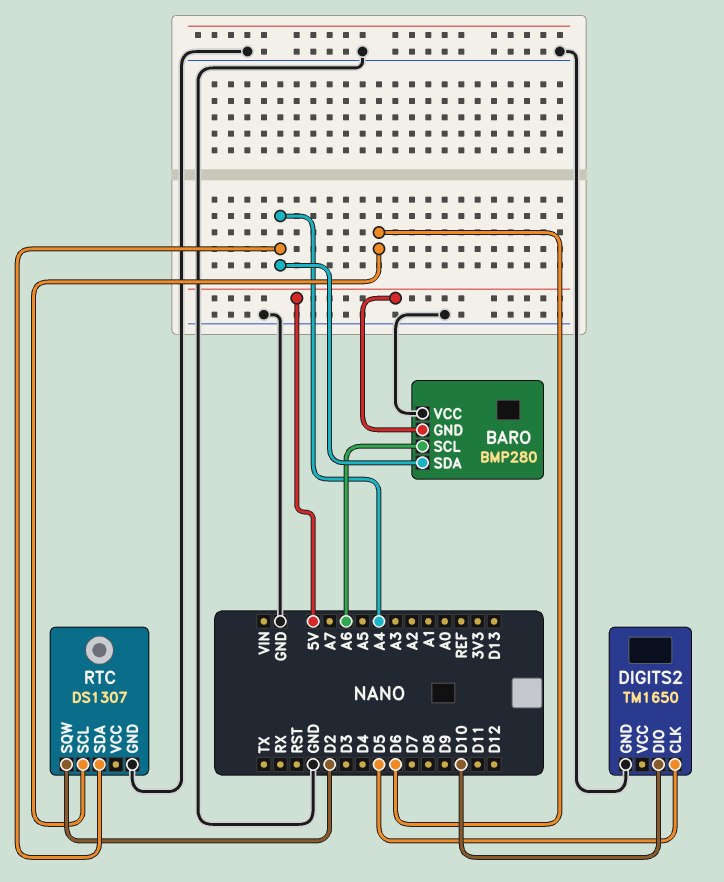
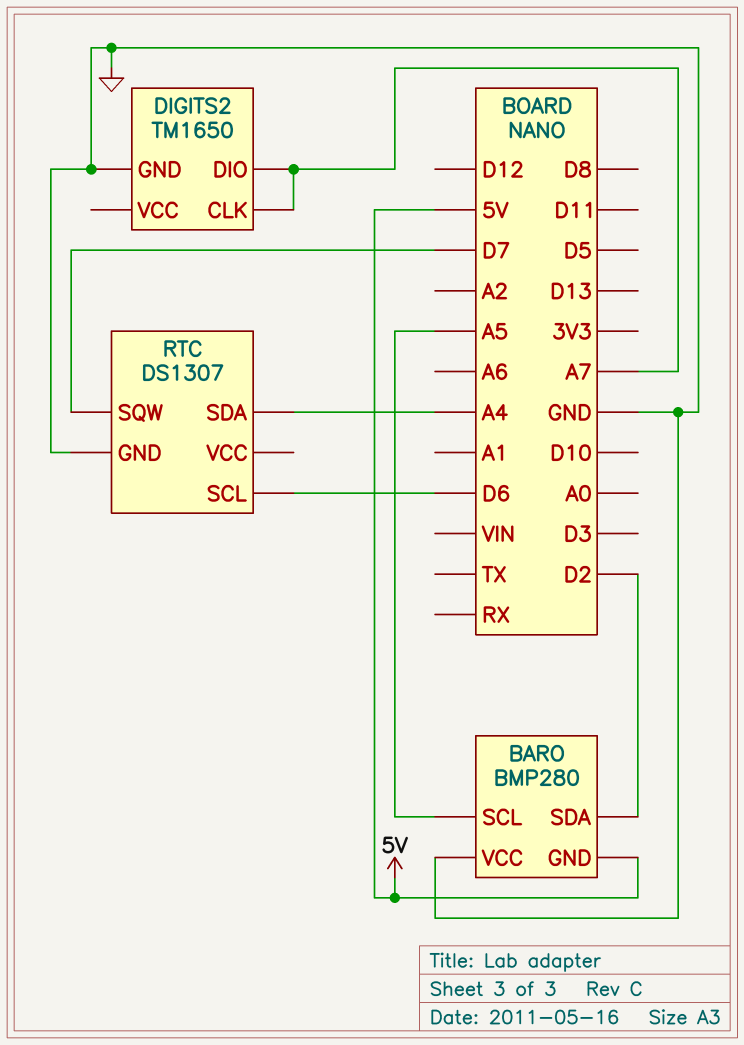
BARO pin SCL: A6 -> A5
BARO pin SDA: A4 -> D2
DIGITS2 pin CLK: D5 -> A7
DIGITS2 pin DIO: D10 -> A7
RTC pin SQW: D2 -> D7

